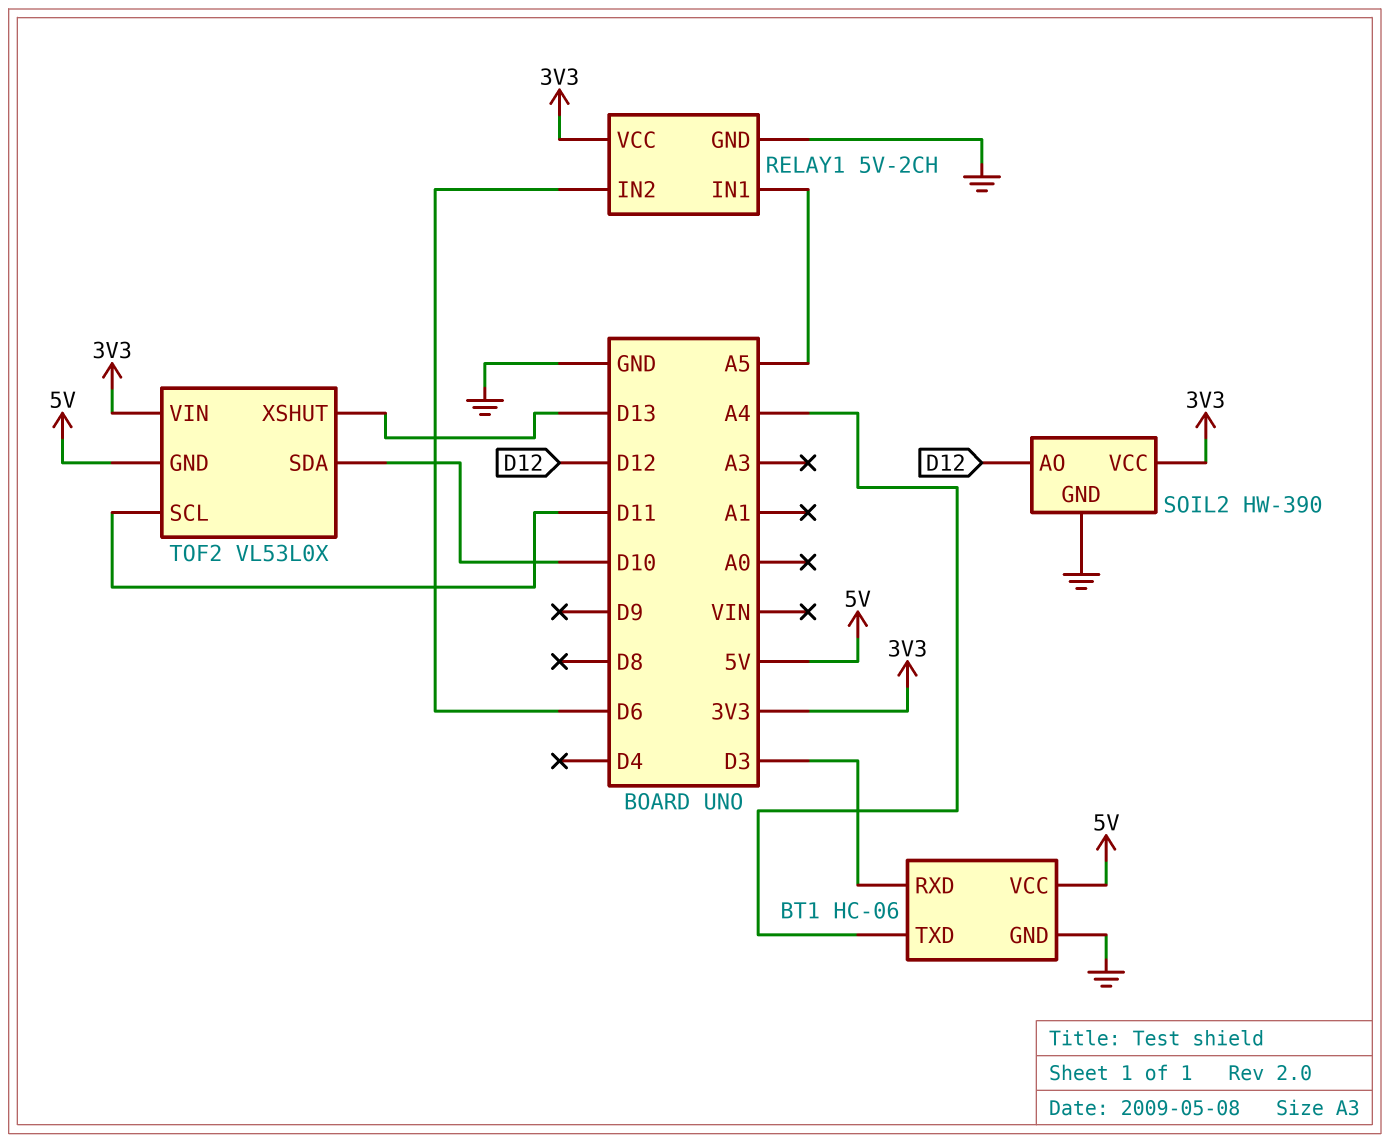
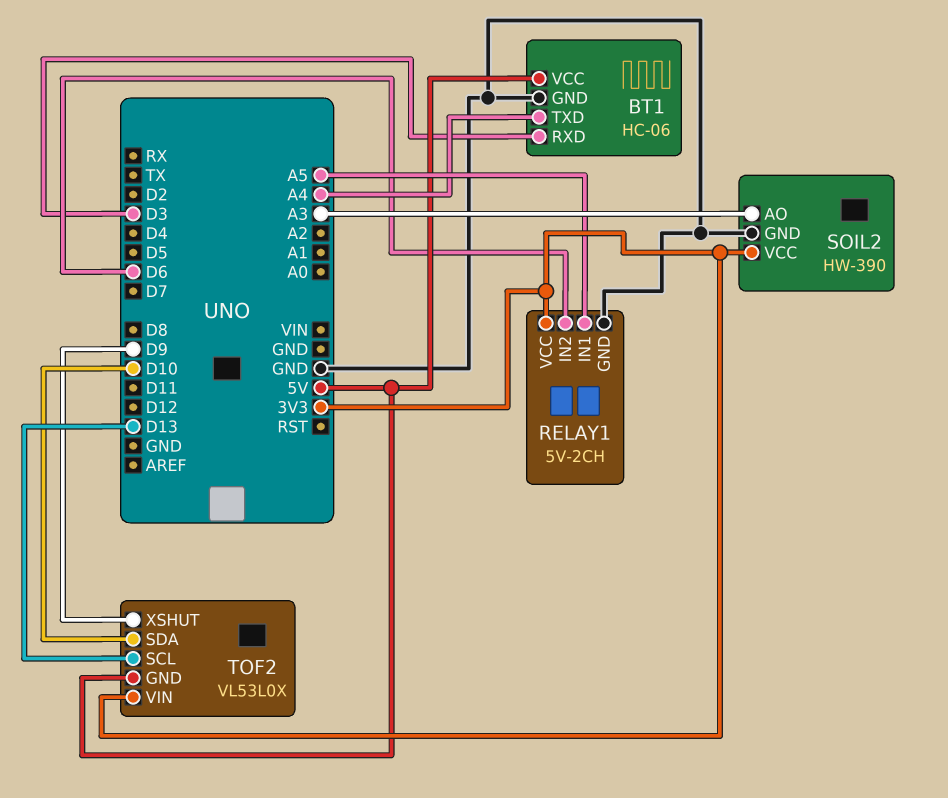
SOIL2 pin AO: D12 -> A3
TOF2 pin SCL: D11 -> D13
TOF2 pin XSHUT: D13 -> D9

